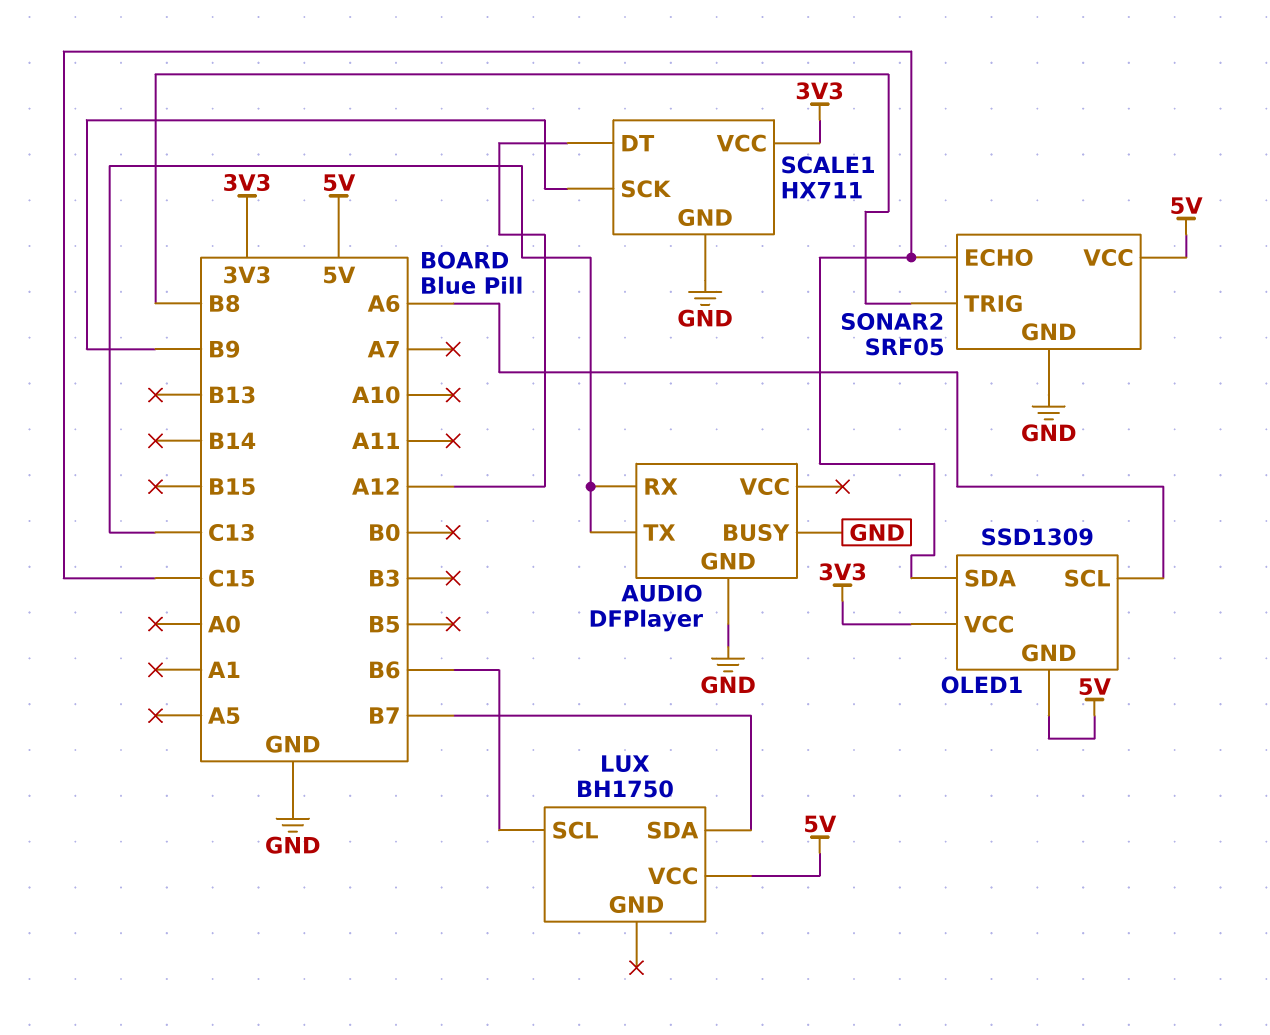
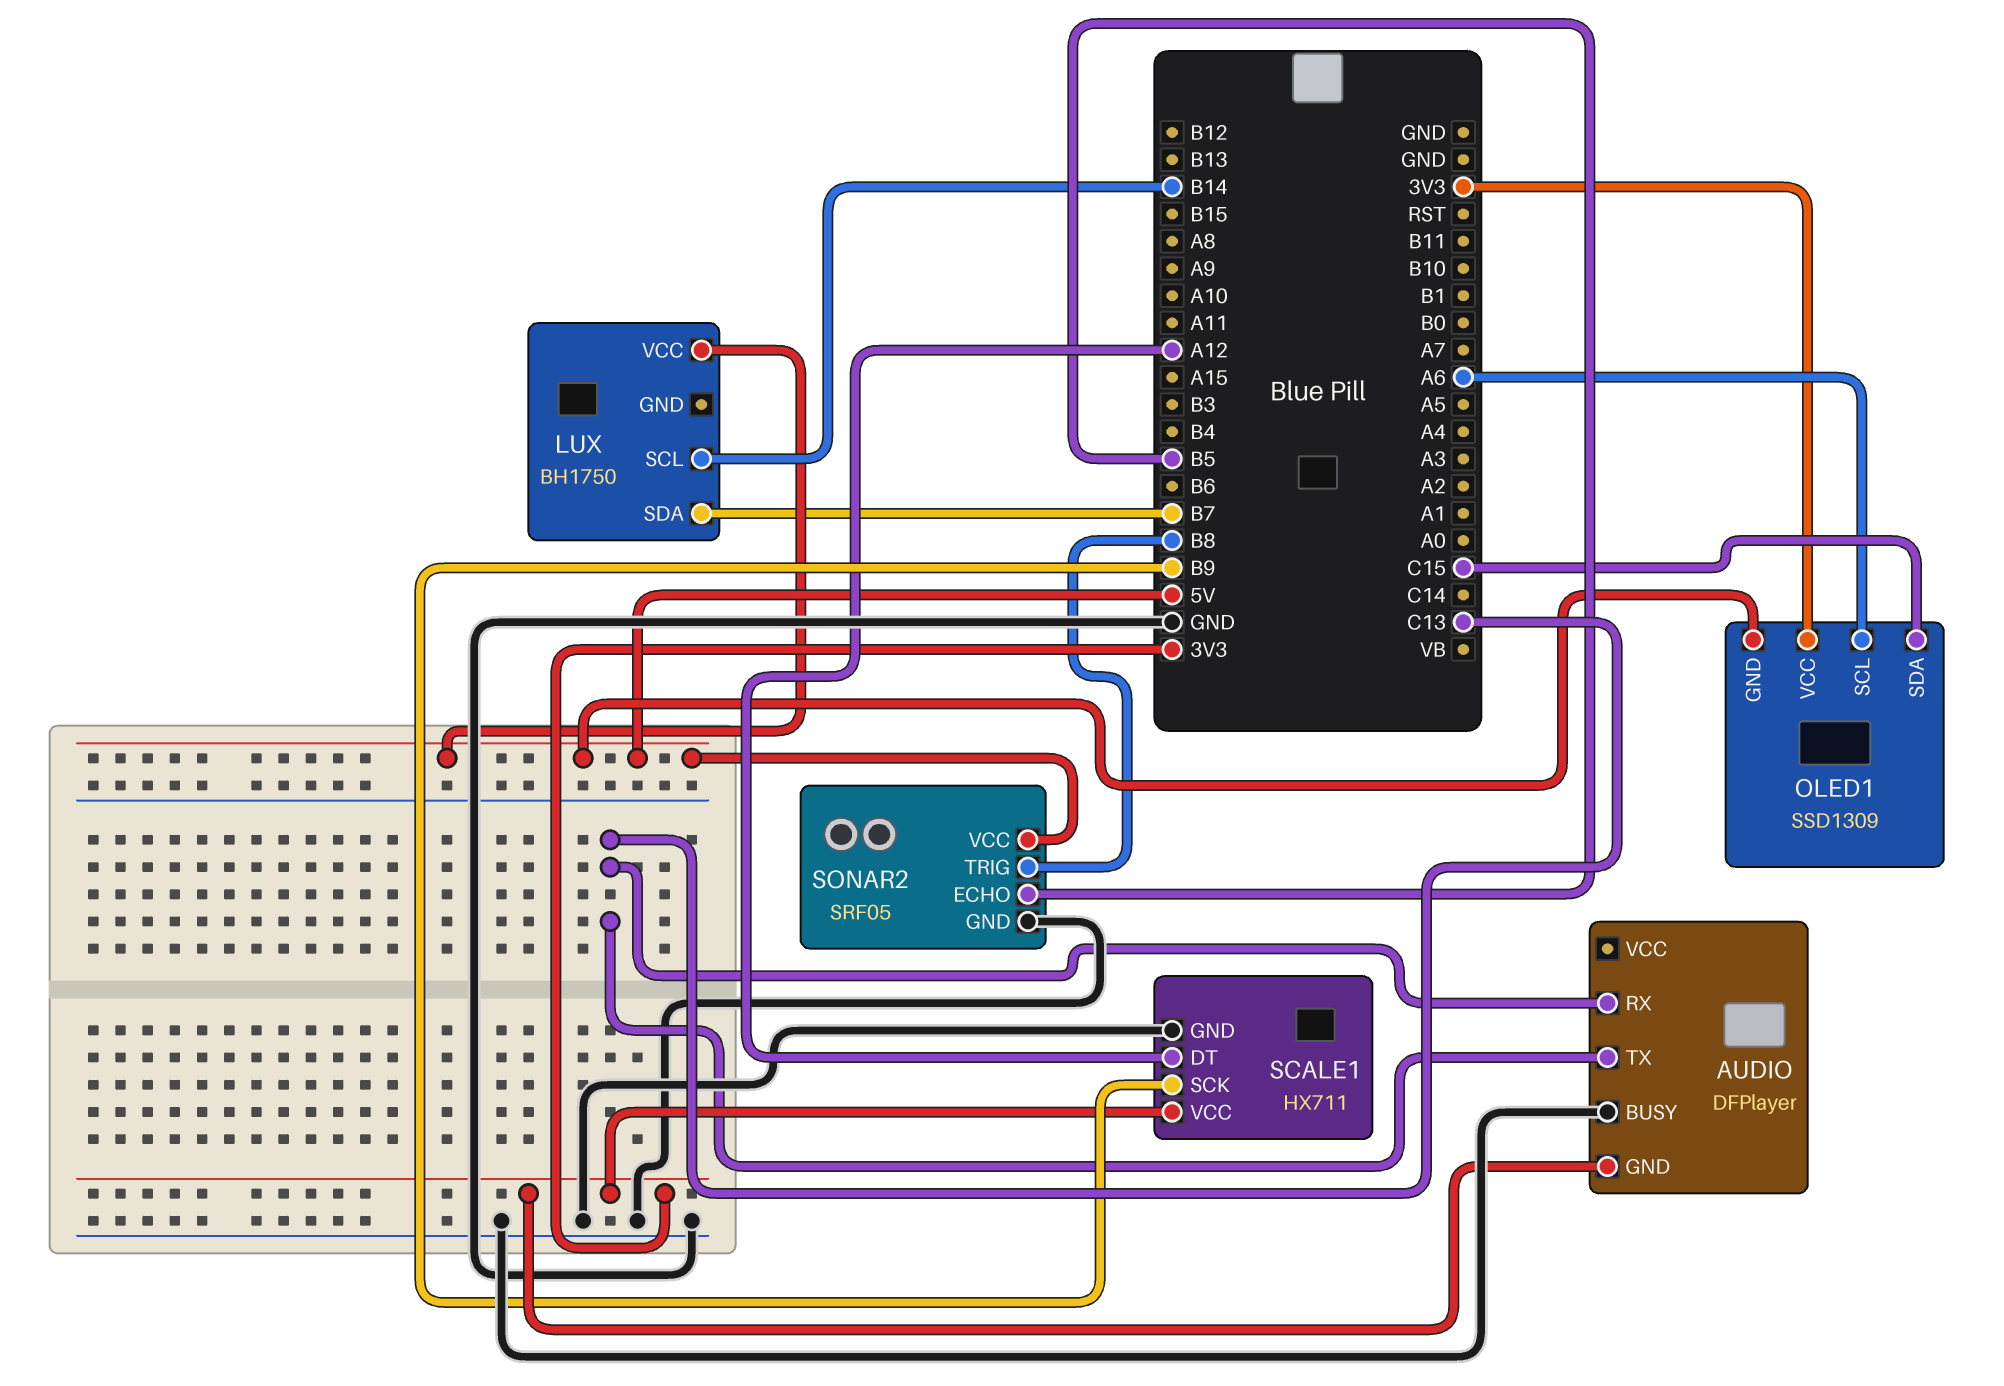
AUDIO pin GND: GND -> 3V3
LUX pin SCL: B6 -> B14
SONAR2 pin ECHO: C15 -> B5

